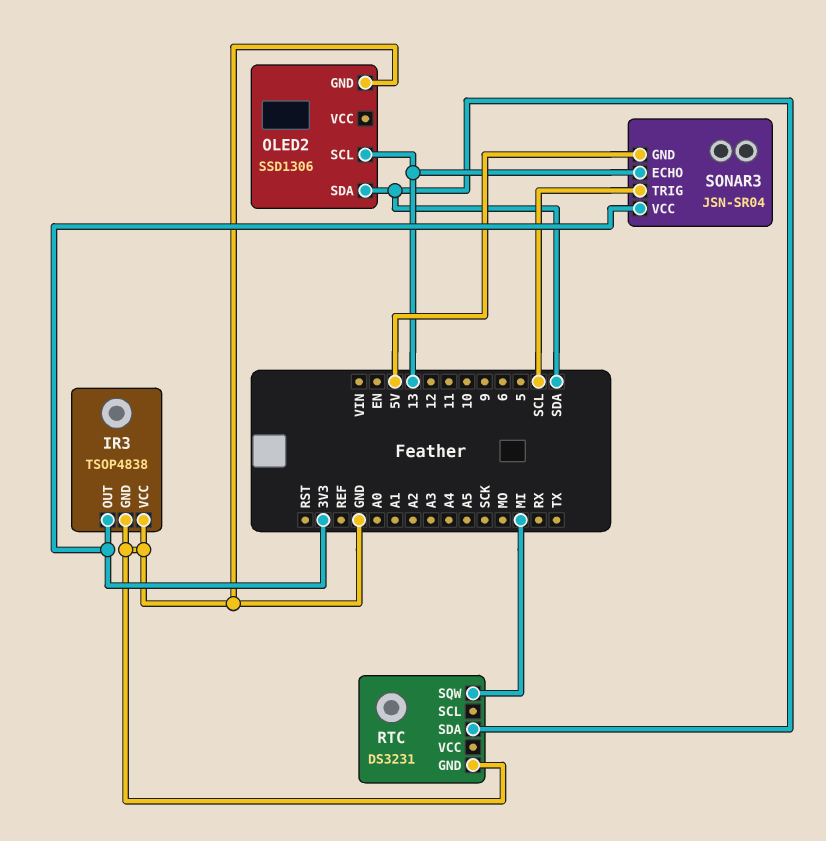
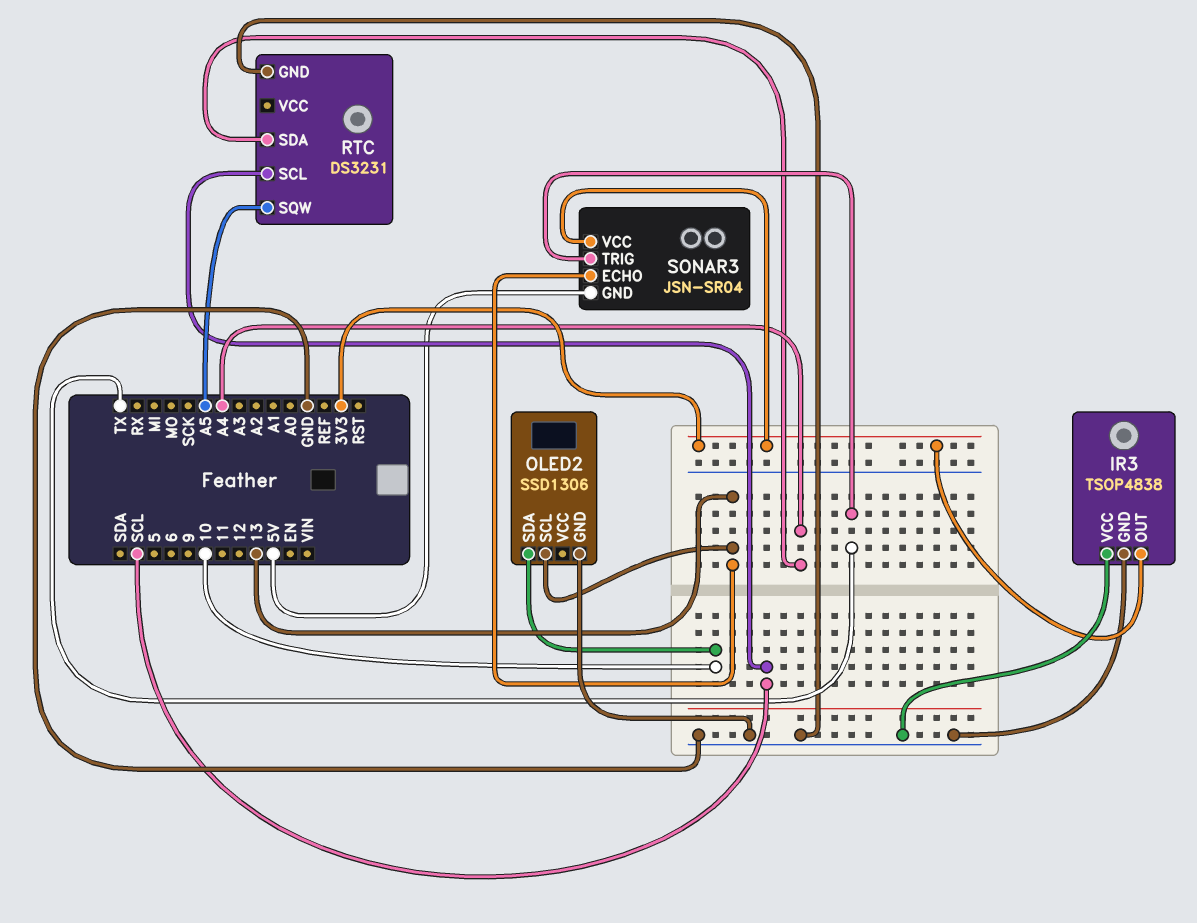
OLED2 pin SDA: SDA -> 10
RTC pin SCL: none -> SCL
RTC pin SDA: SDA -> A4
RTC pin SQW: MI -> A5
SONAR3 pin TRIG: SCL -> TX

